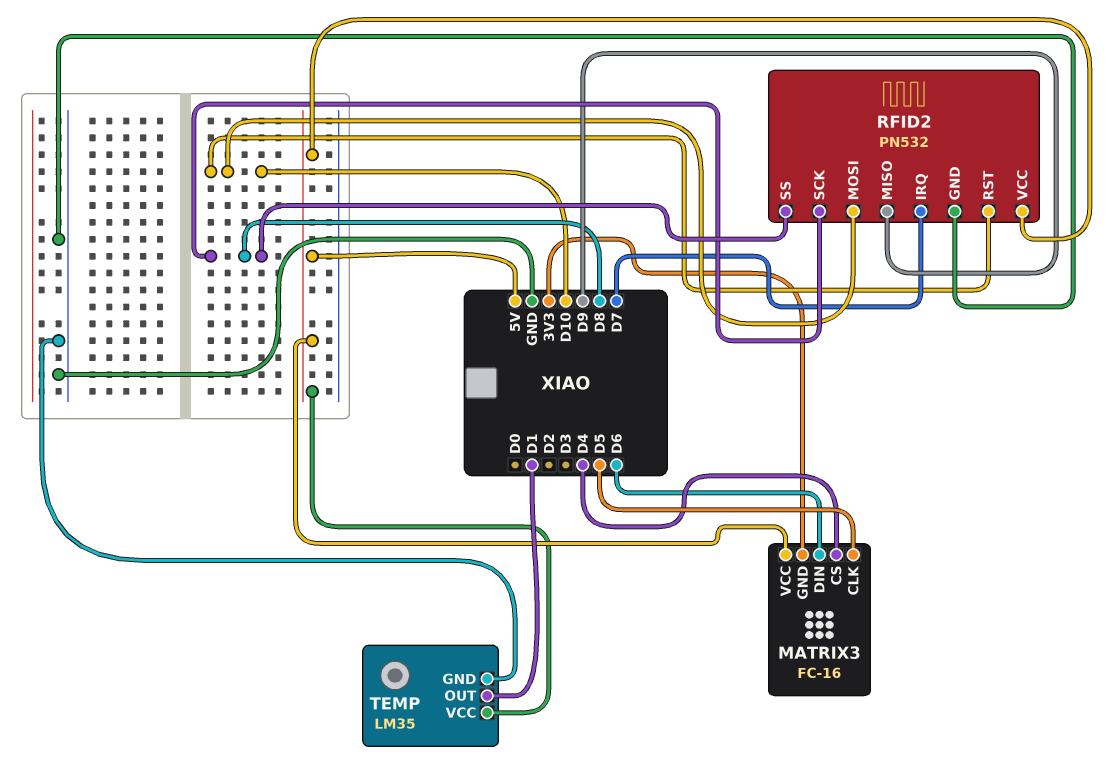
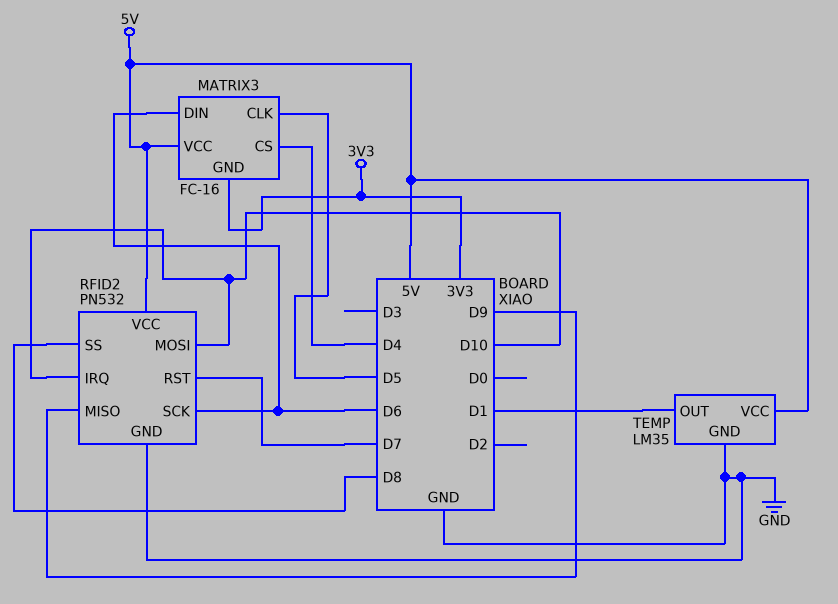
RFID2 pin IRQ: D7 -> D10
RFID2 pin RST: D10 -> D7
RFID2 pin SCK: D8 -> D6

